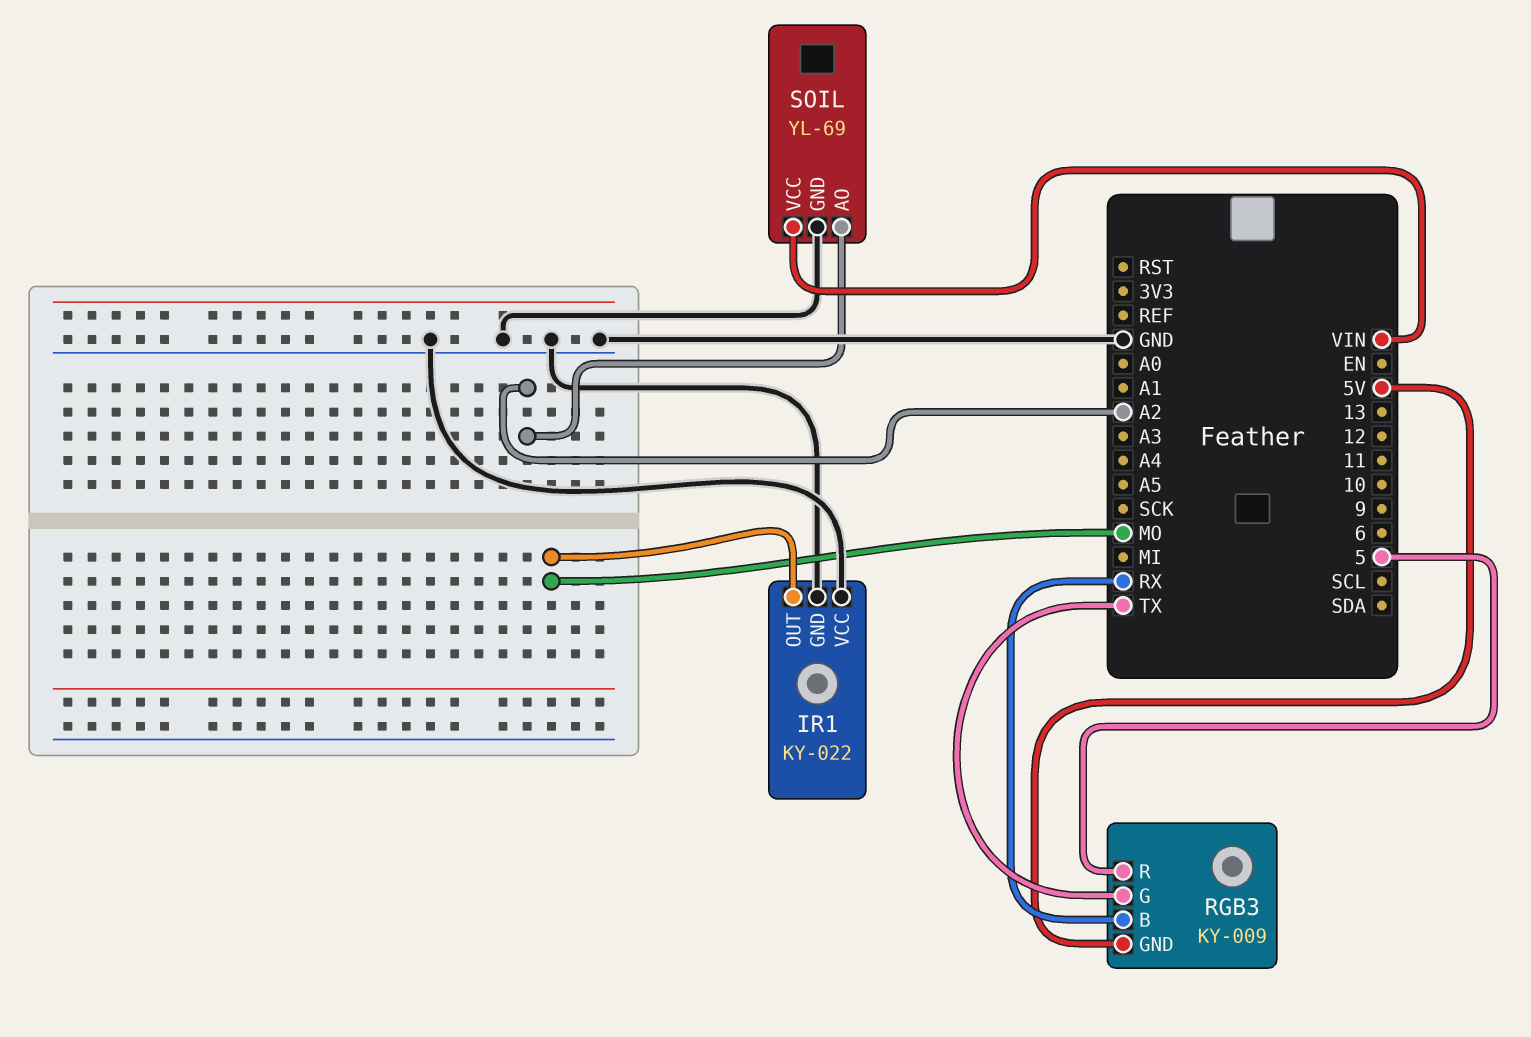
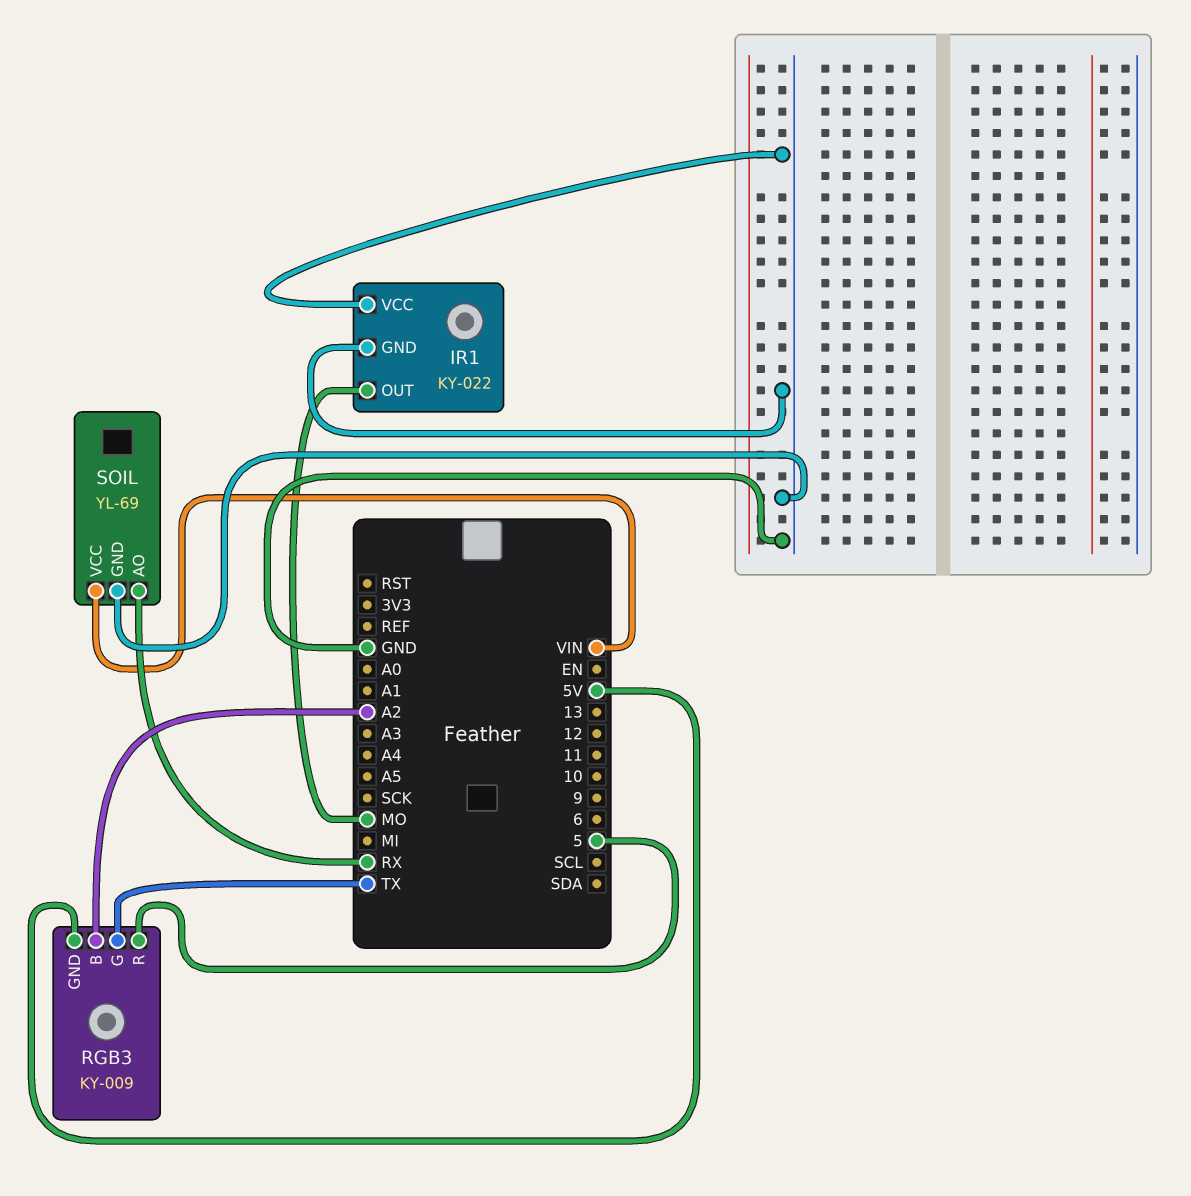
RGB3 pin B: RX -> A2
SOIL pin AO: A2 -> RX

